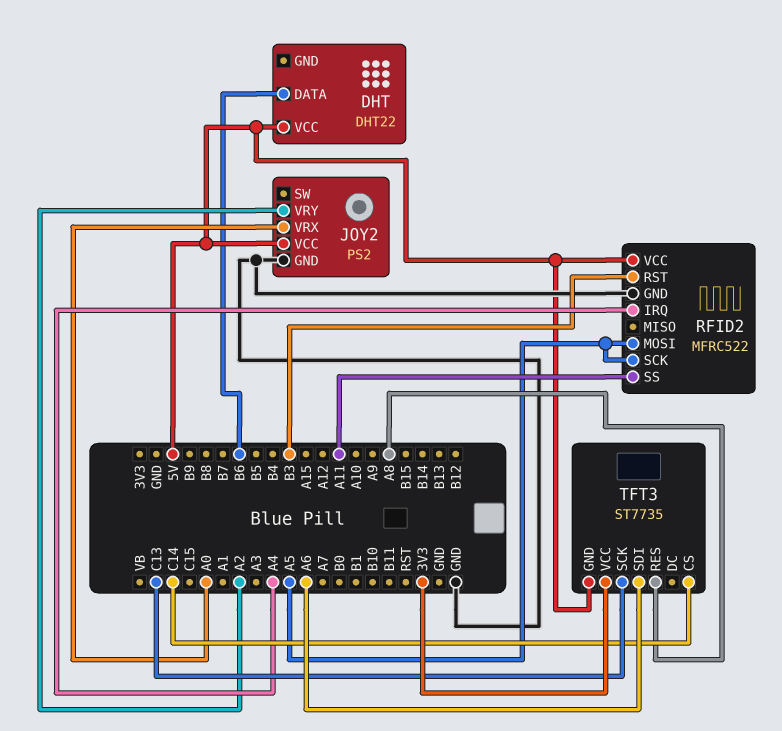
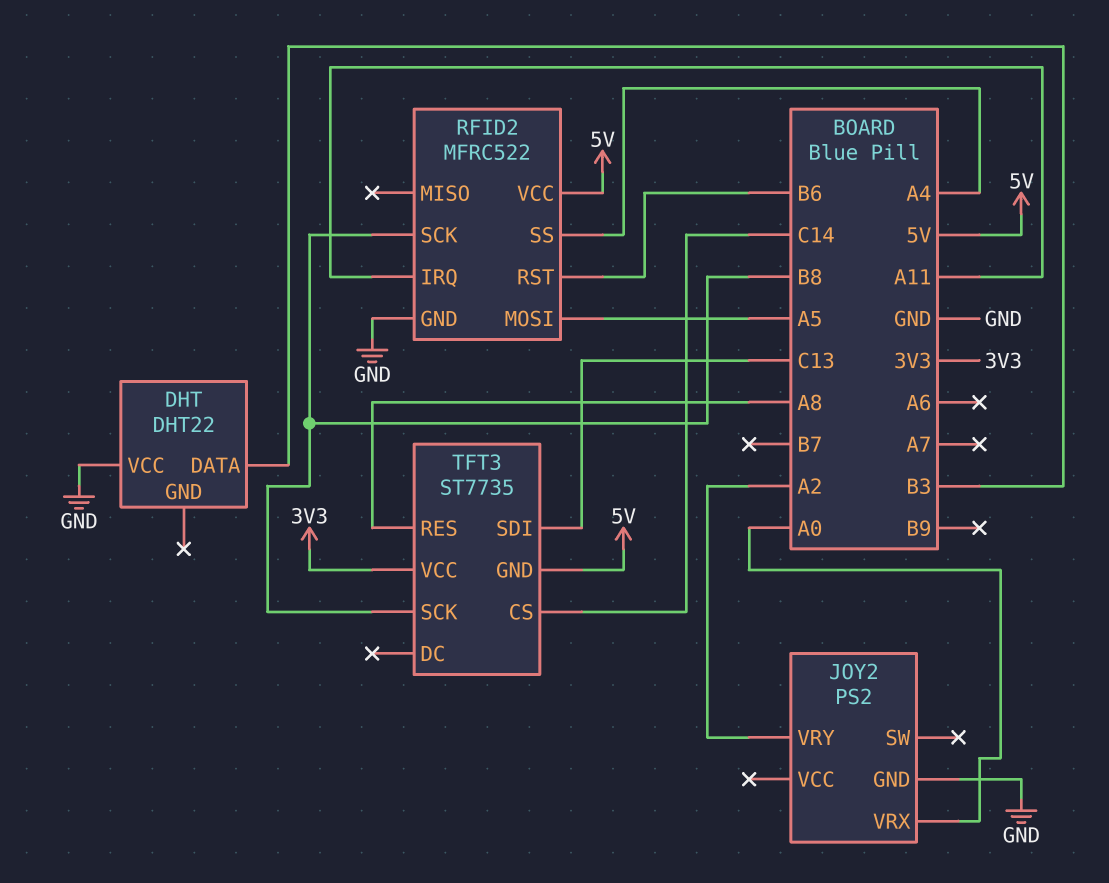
DHT pin DATA: B6 -> B3
DHT pin VCC: 5V -> GND
JOY2 pin VCC: 5V -> none
RFID2 pin IRQ: A4 -> A11
RFID2 pin RST: B3 -> B6
RFID2 pin SCK: A5 -> B8
RFID2 pin SS: A11 -> A4
TFT3 pin SCK: C13 -> B8
TFT3 pin SDI: A6 -> C13

